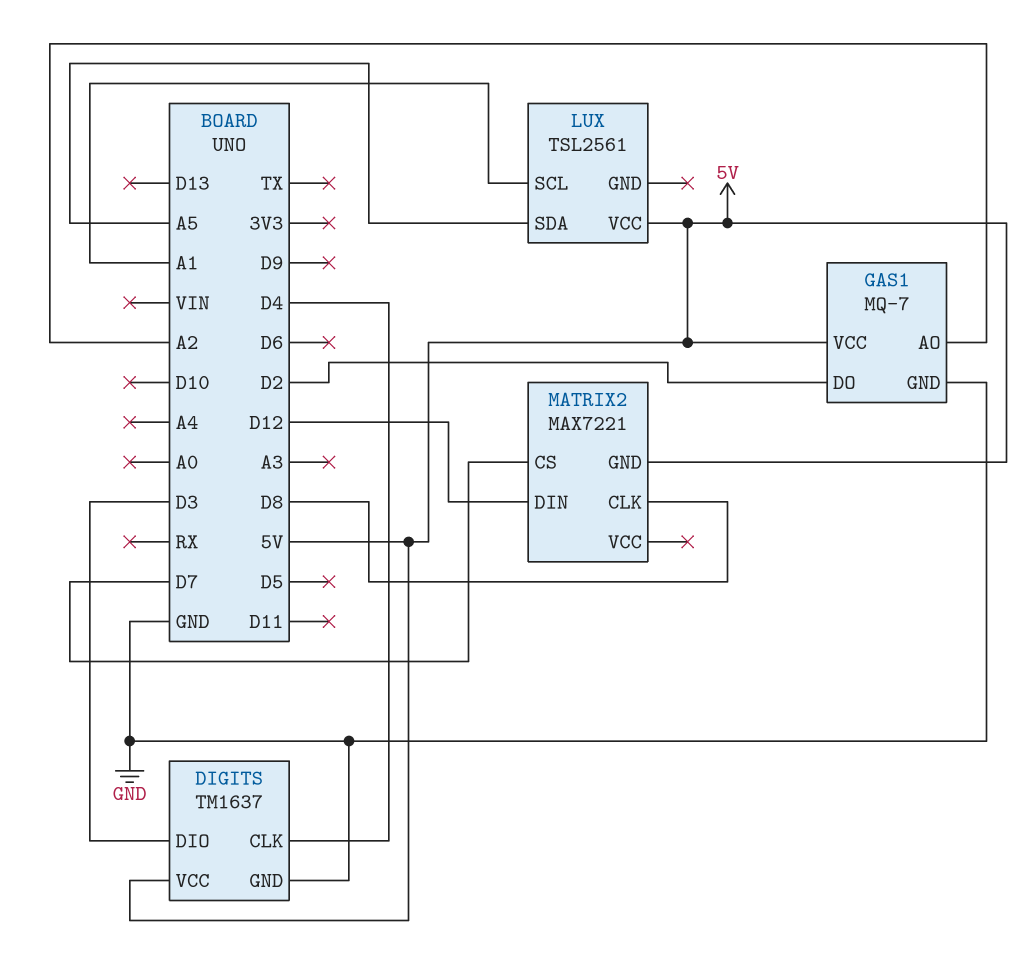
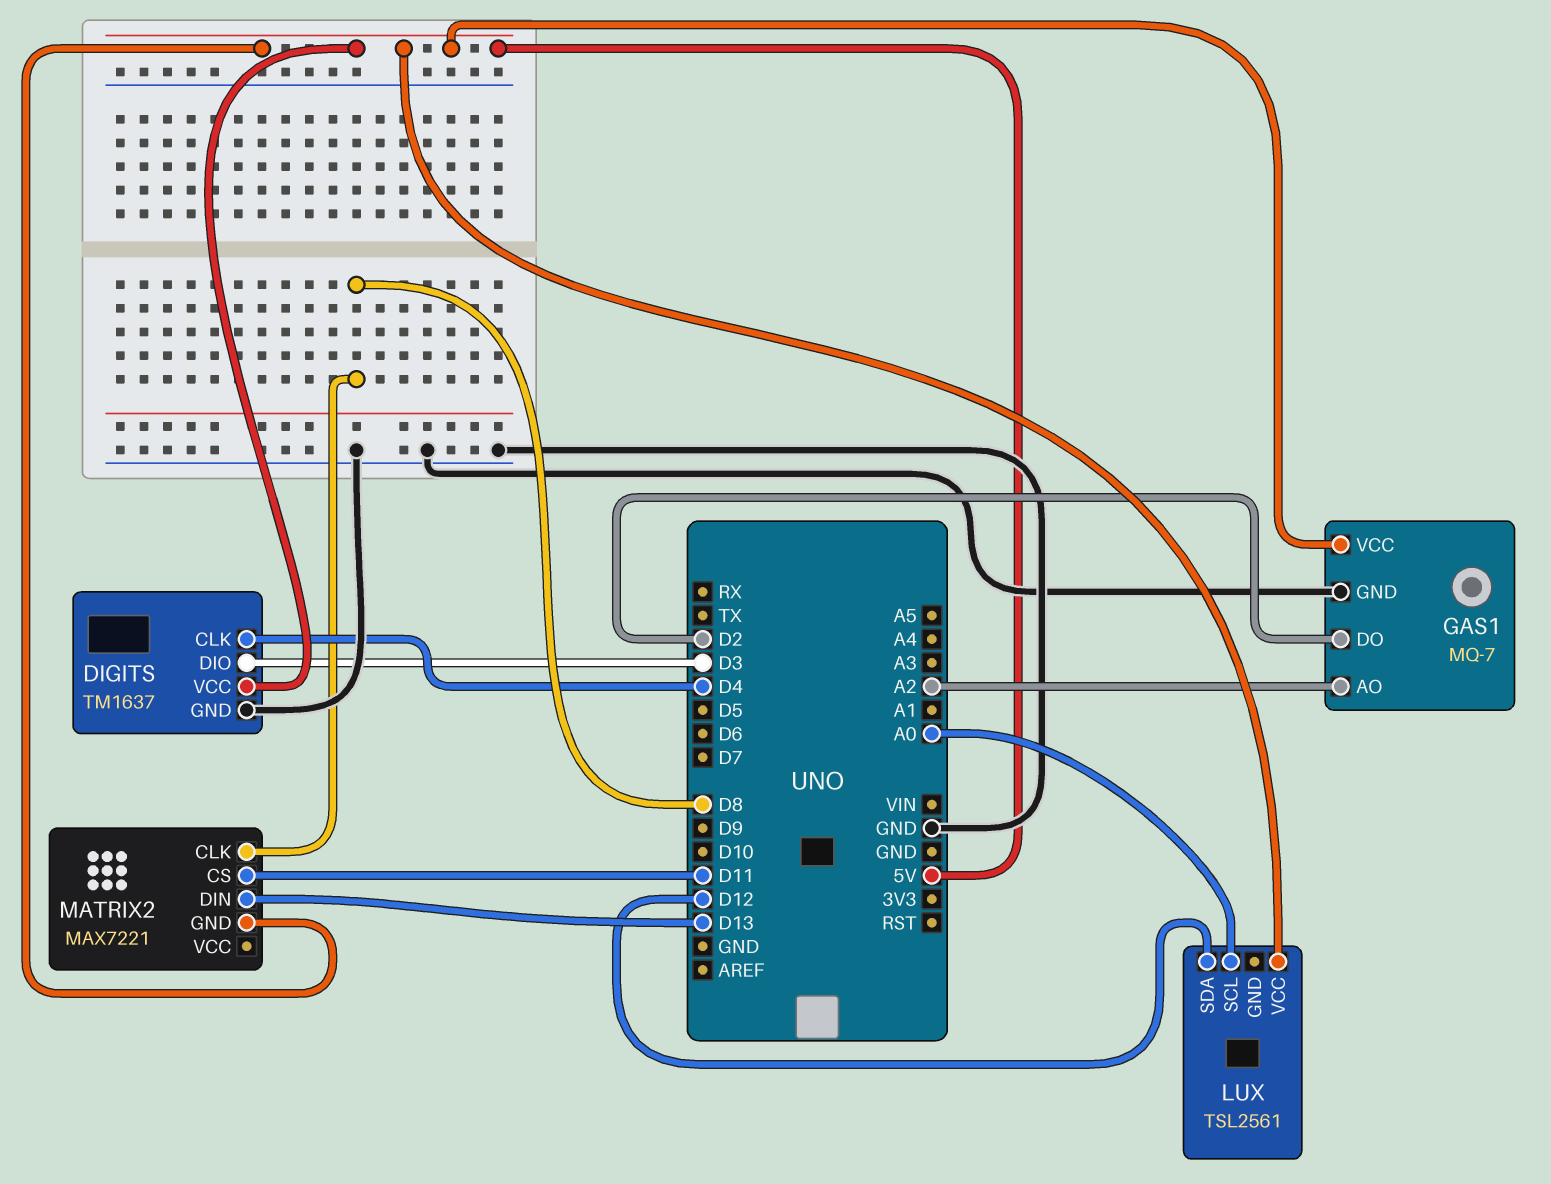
LUX pin SCL: A1 -> A0
LUX pin SDA: A5 -> D12
MATRIX2 pin CS: D7 -> D11
MATRIX2 pin DIN: D12 -> D13

